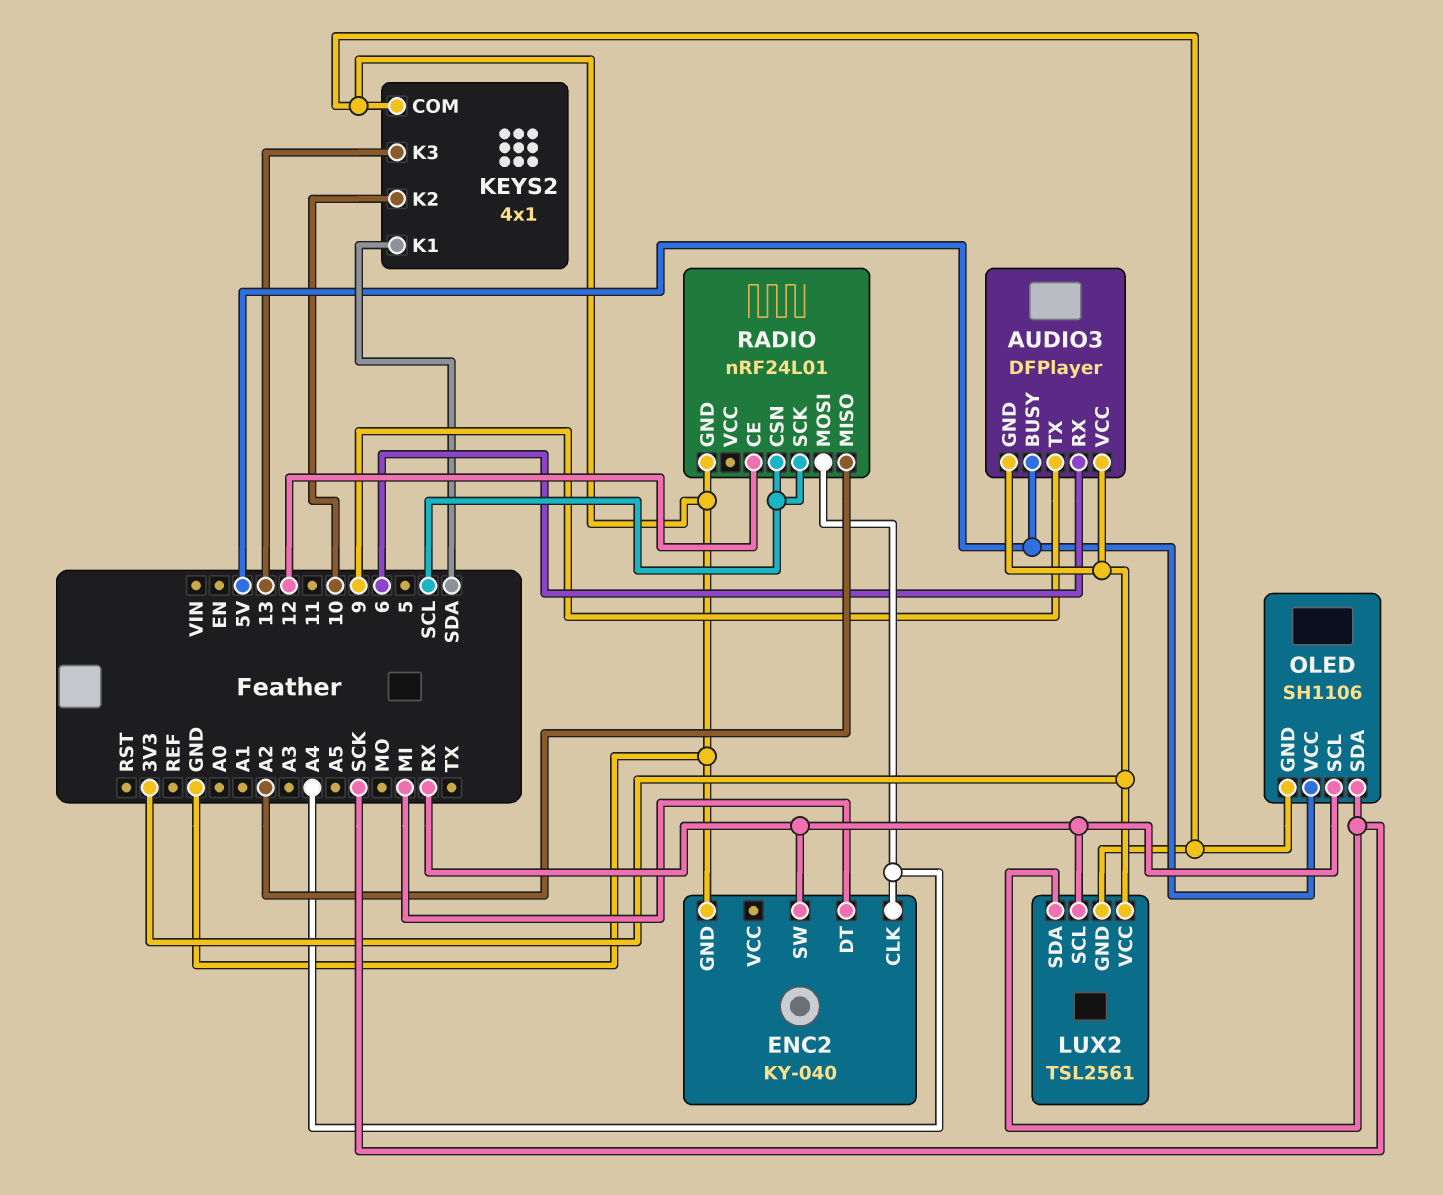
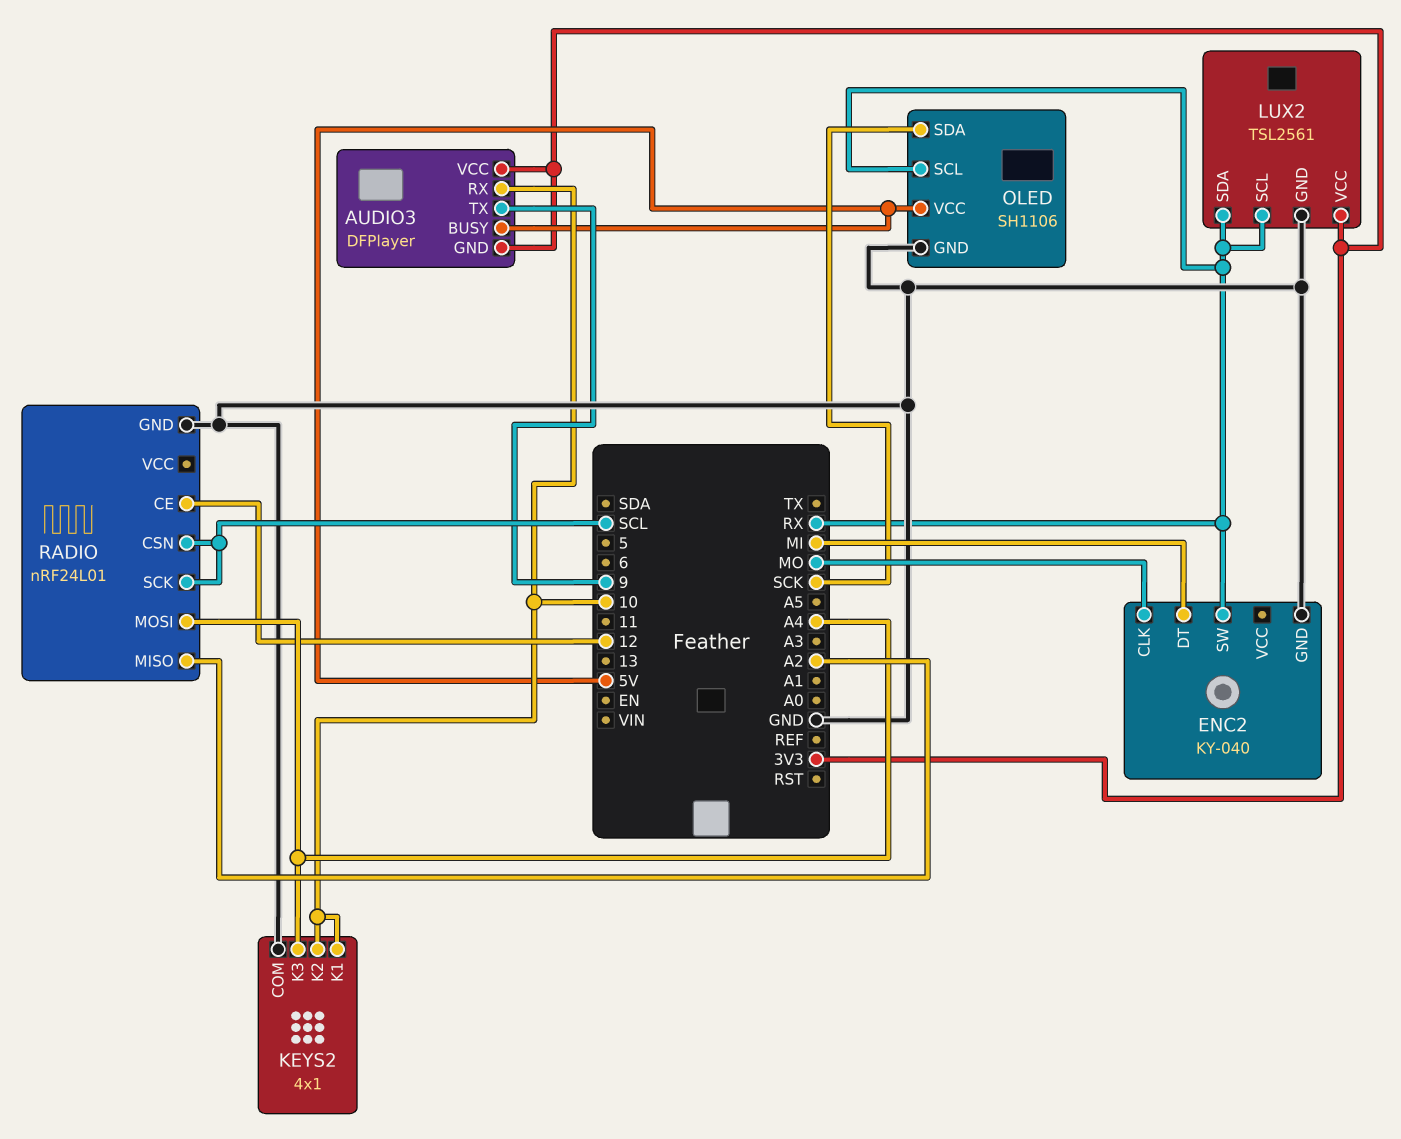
AUDIO3 pin RX: 6 -> 10
ENC2 pin CLK: A4 -> MO
KEYS2 pin K1: SDA -> 10
KEYS2 pin K3: 13 -> A4
LUX2 pin SDA: SCK -> RX

